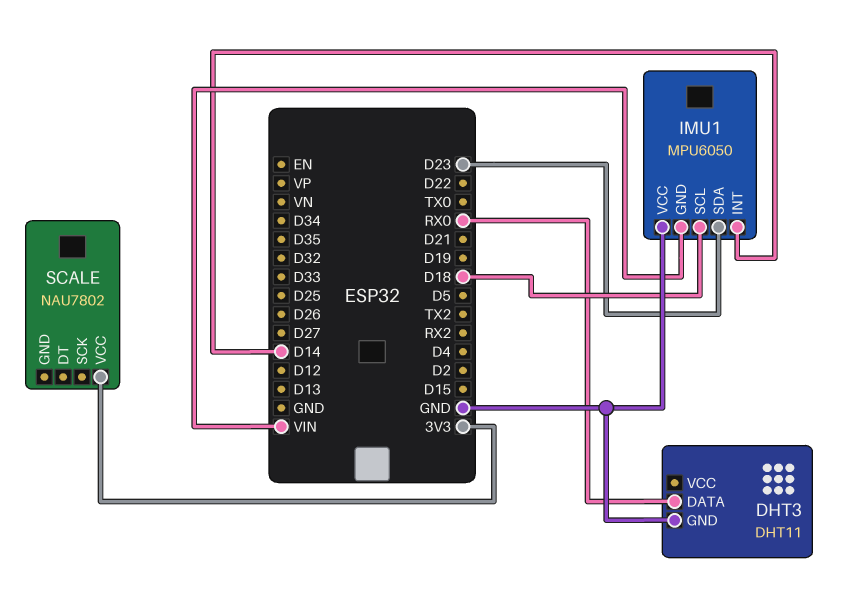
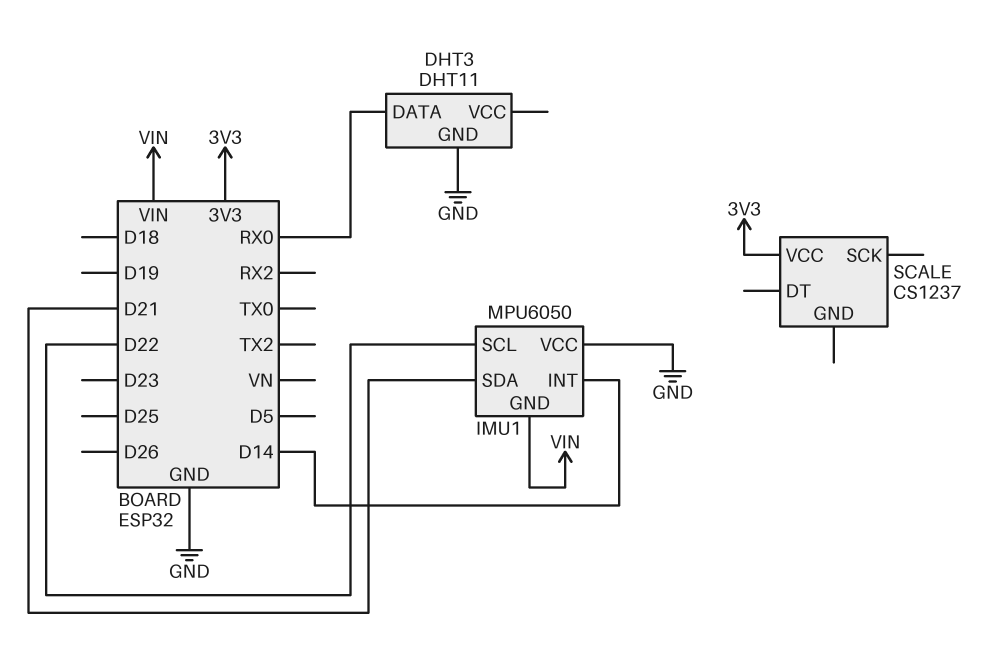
IMU1 pin SCL: D18 -> D22
IMU1 pin SDA: D23 -> D21
SCALE: NAU7802 -> CS1237

